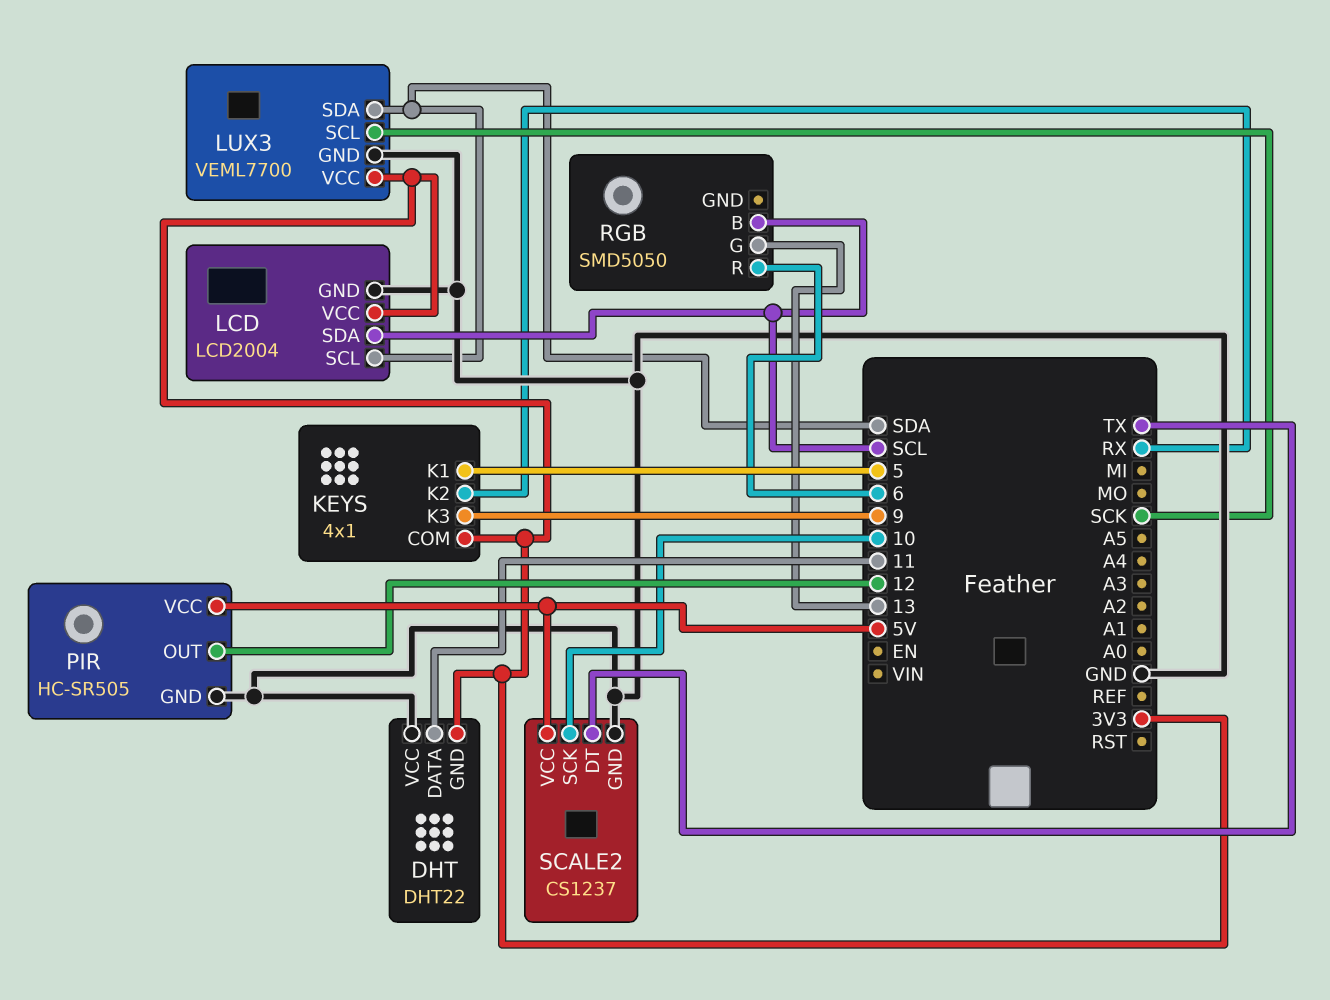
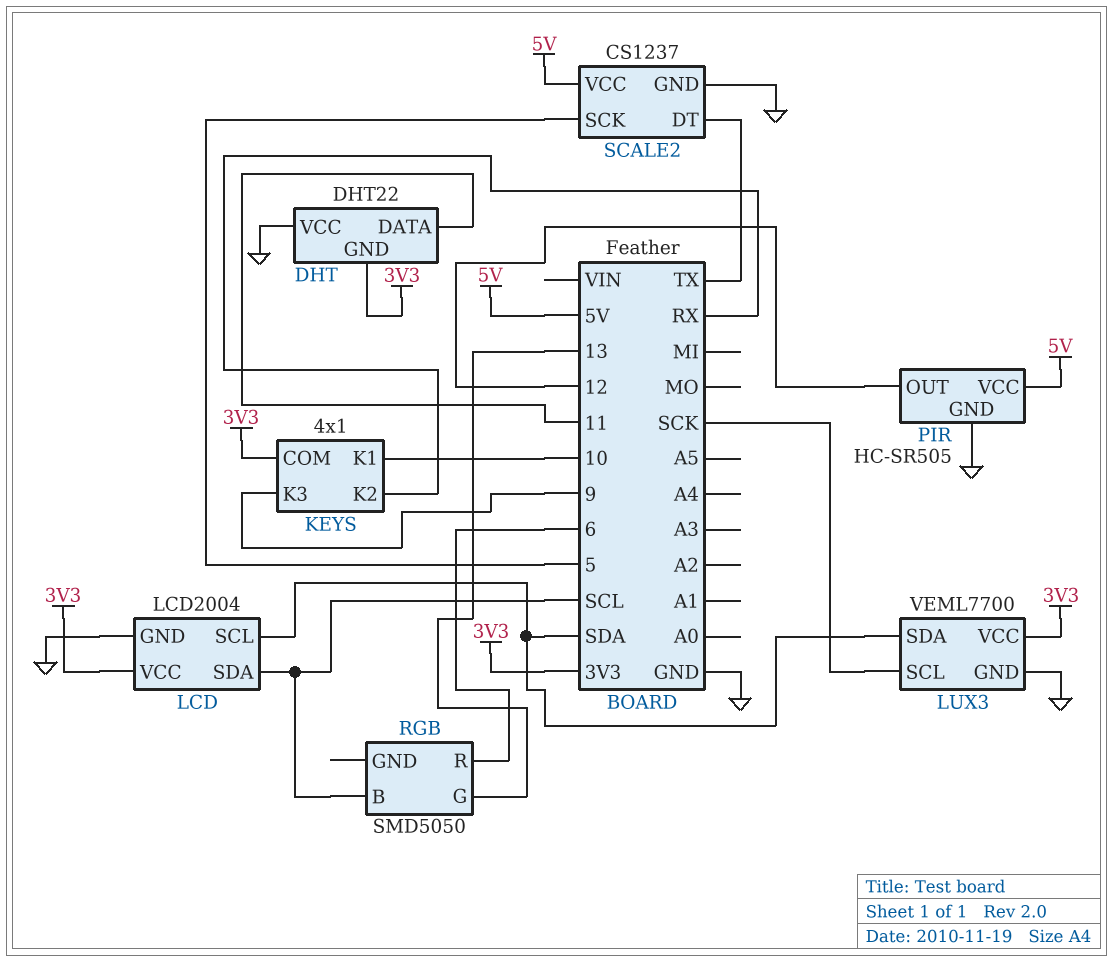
KEYS pin K1: 5 -> 10
SCALE2 pin SCK: 10 -> 5

